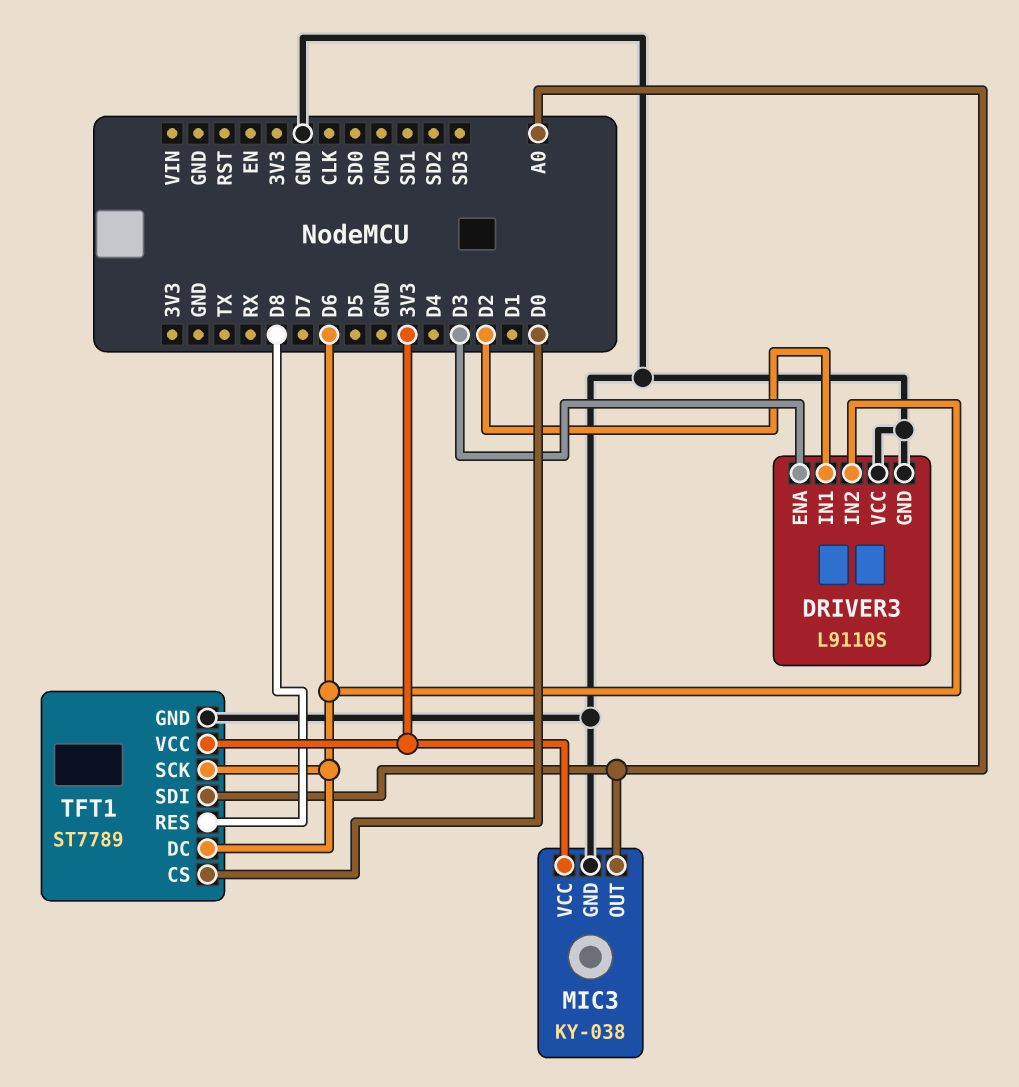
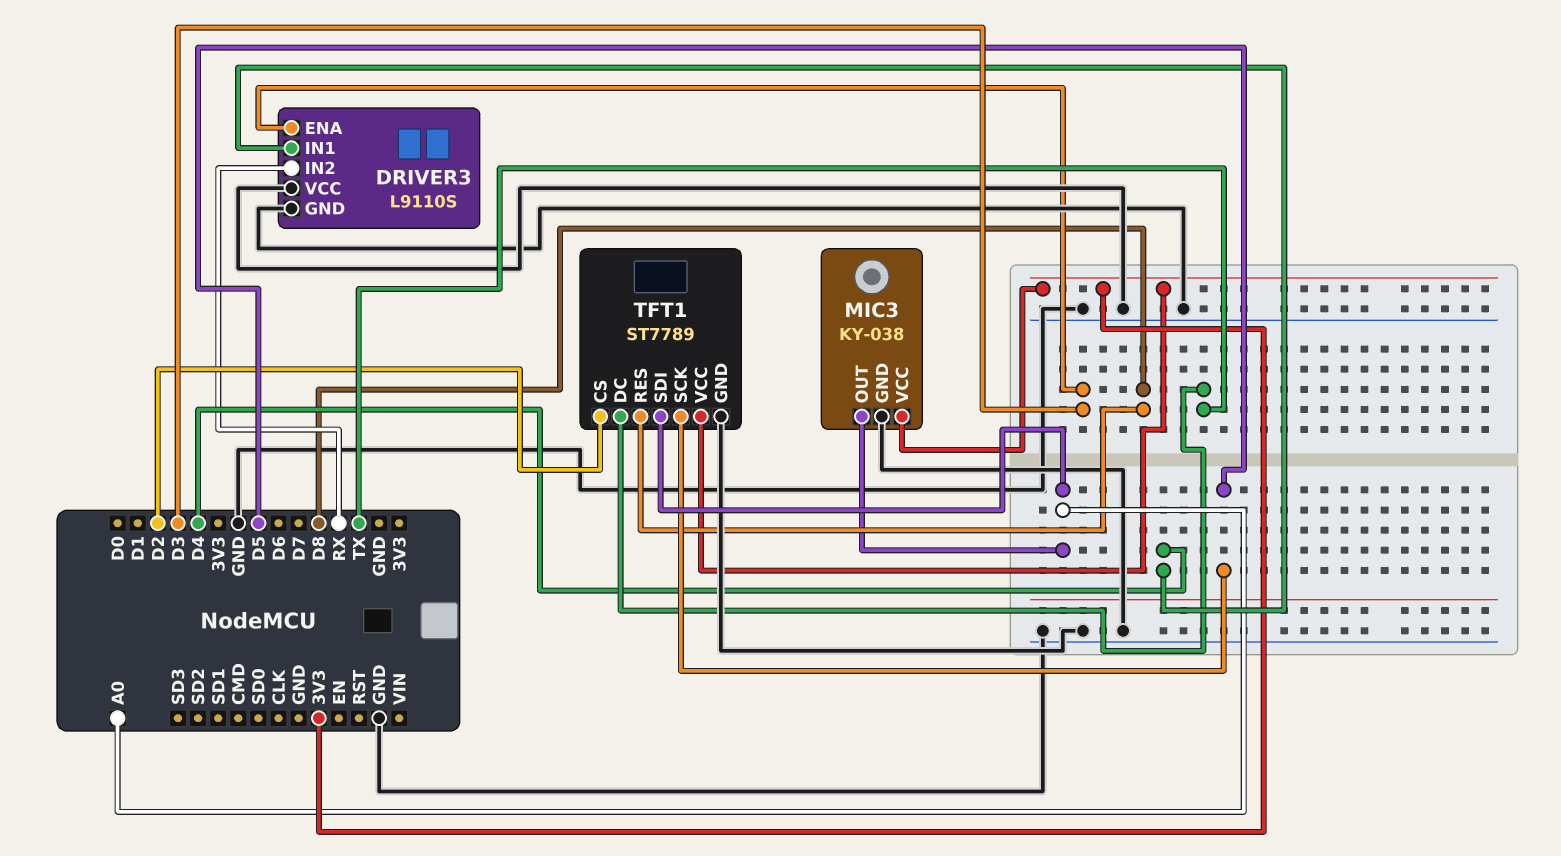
DRIVER3 pin IN1: D2 -> D4
DRIVER3 pin IN2: D6 -> RX
TFT1 pin CS: D0 -> D2
TFT1 pin DC: D6 -> TX
TFT1 pin SCK: D6 -> D5

